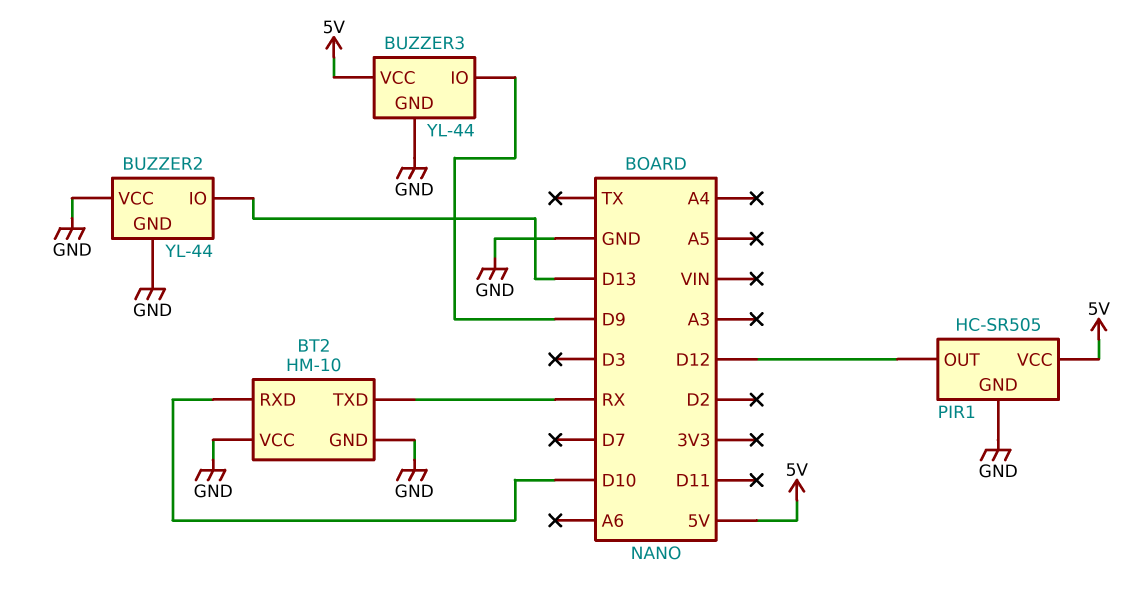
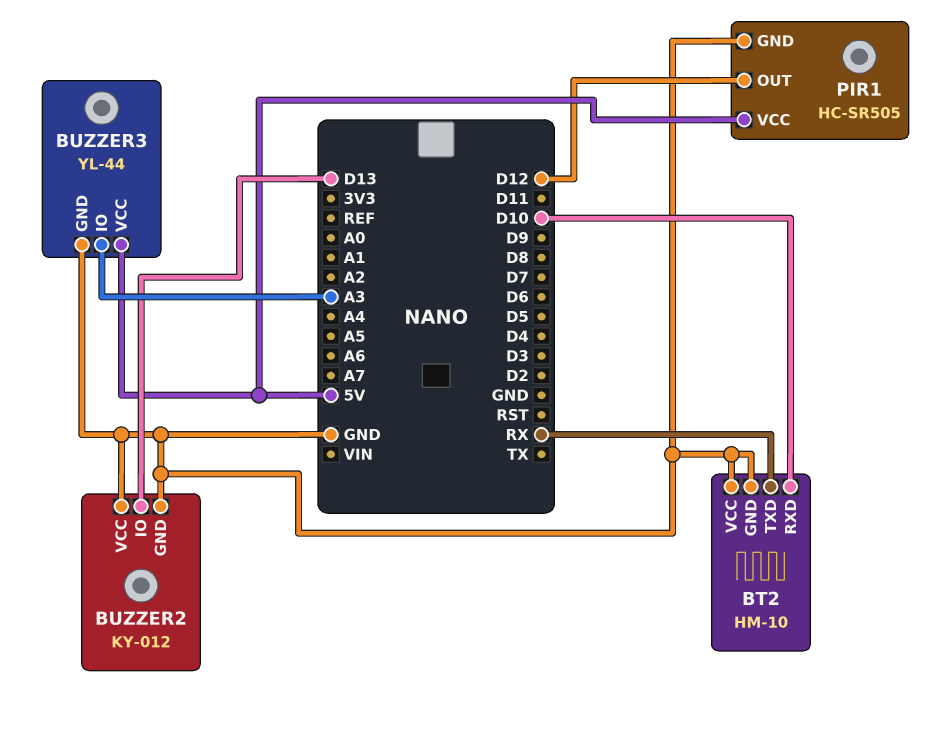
BUZZER2: YL-44 -> KY-012
BUZZER3 pin IO: D9 -> A3

